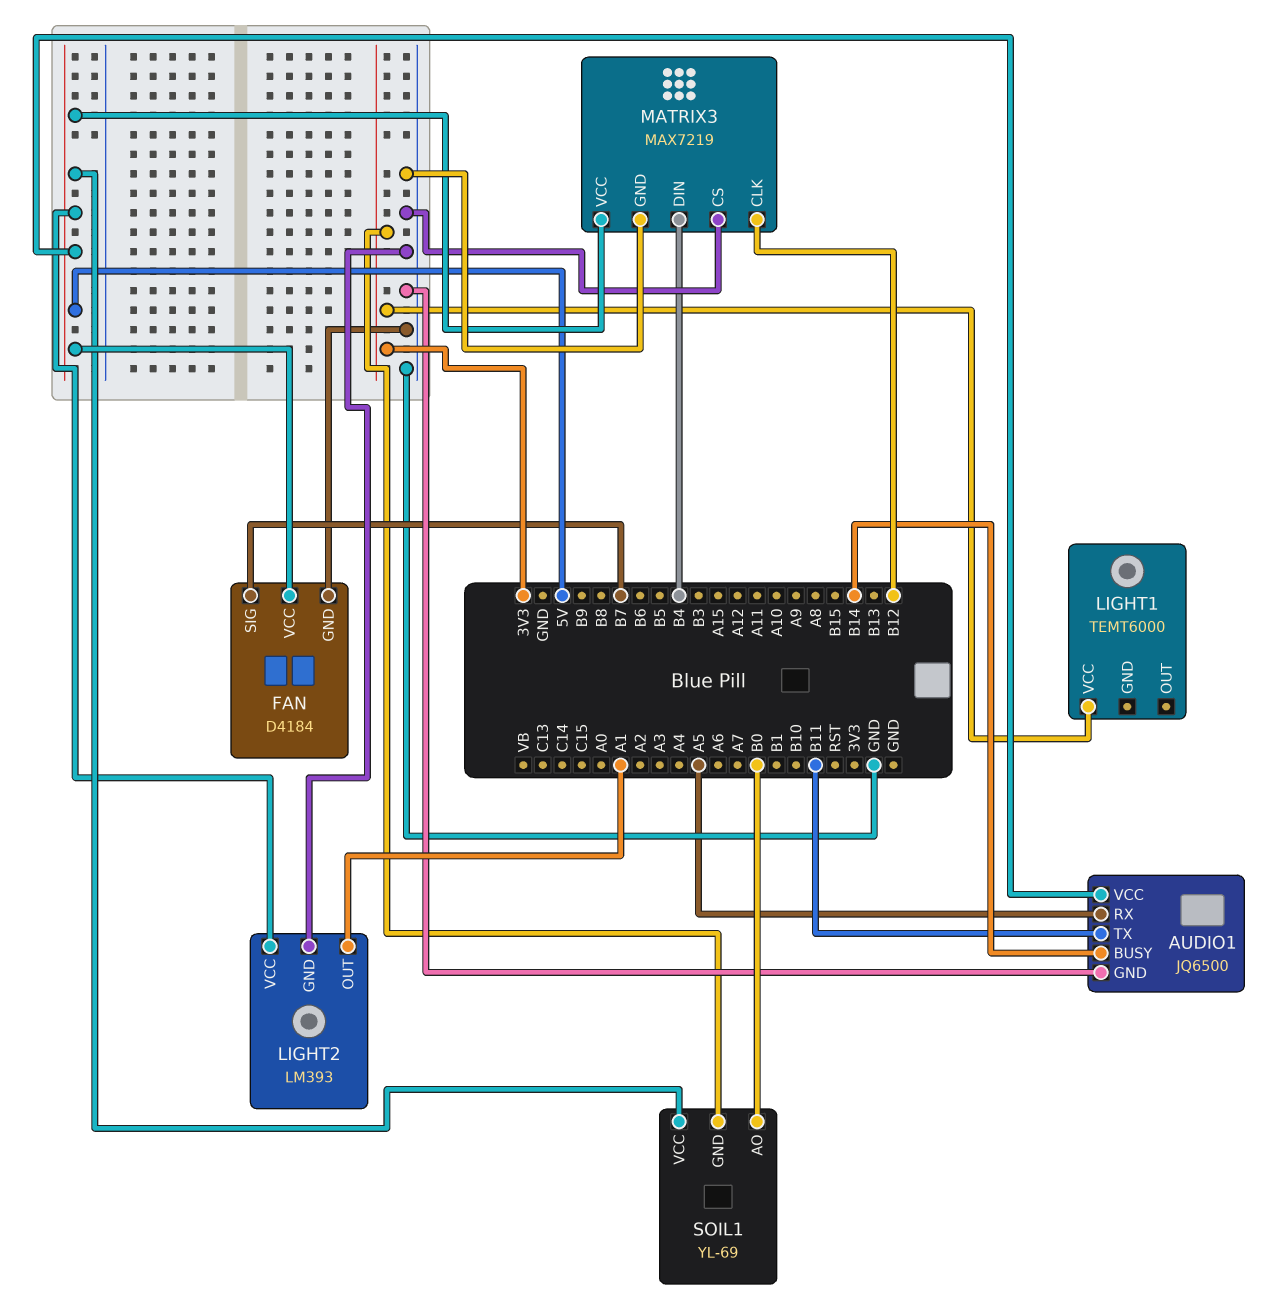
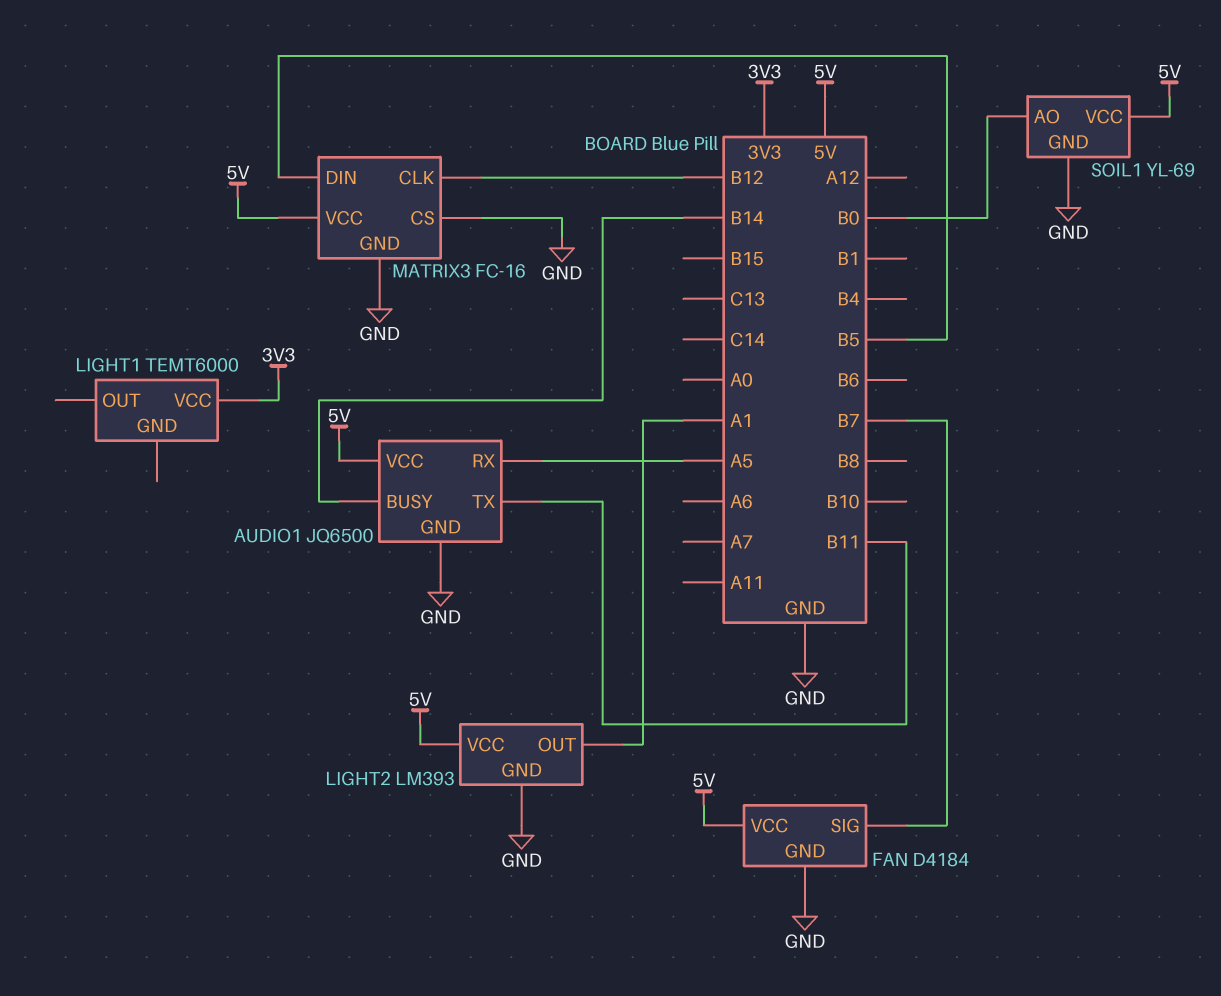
MATRIX3: MAX7219 -> FC-16
MATRIX3 pin DIN: B4 -> B5
SOIL1 pin GND: 3V3 -> GND

